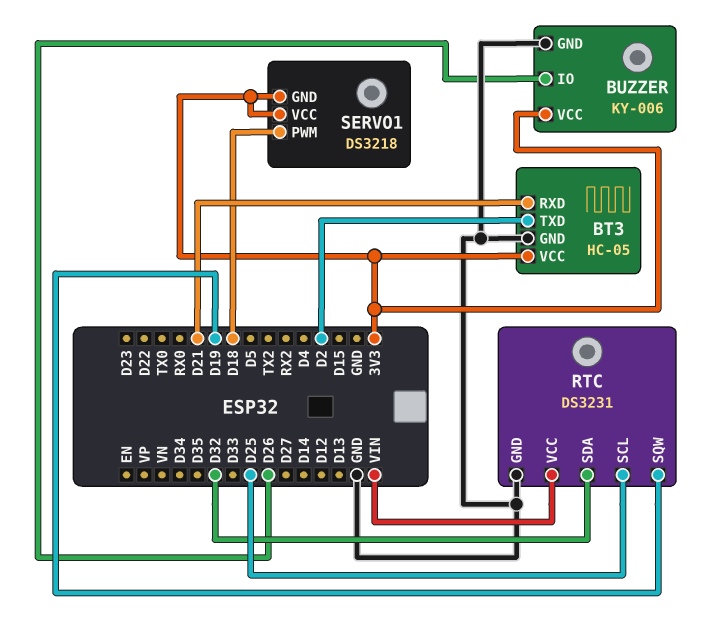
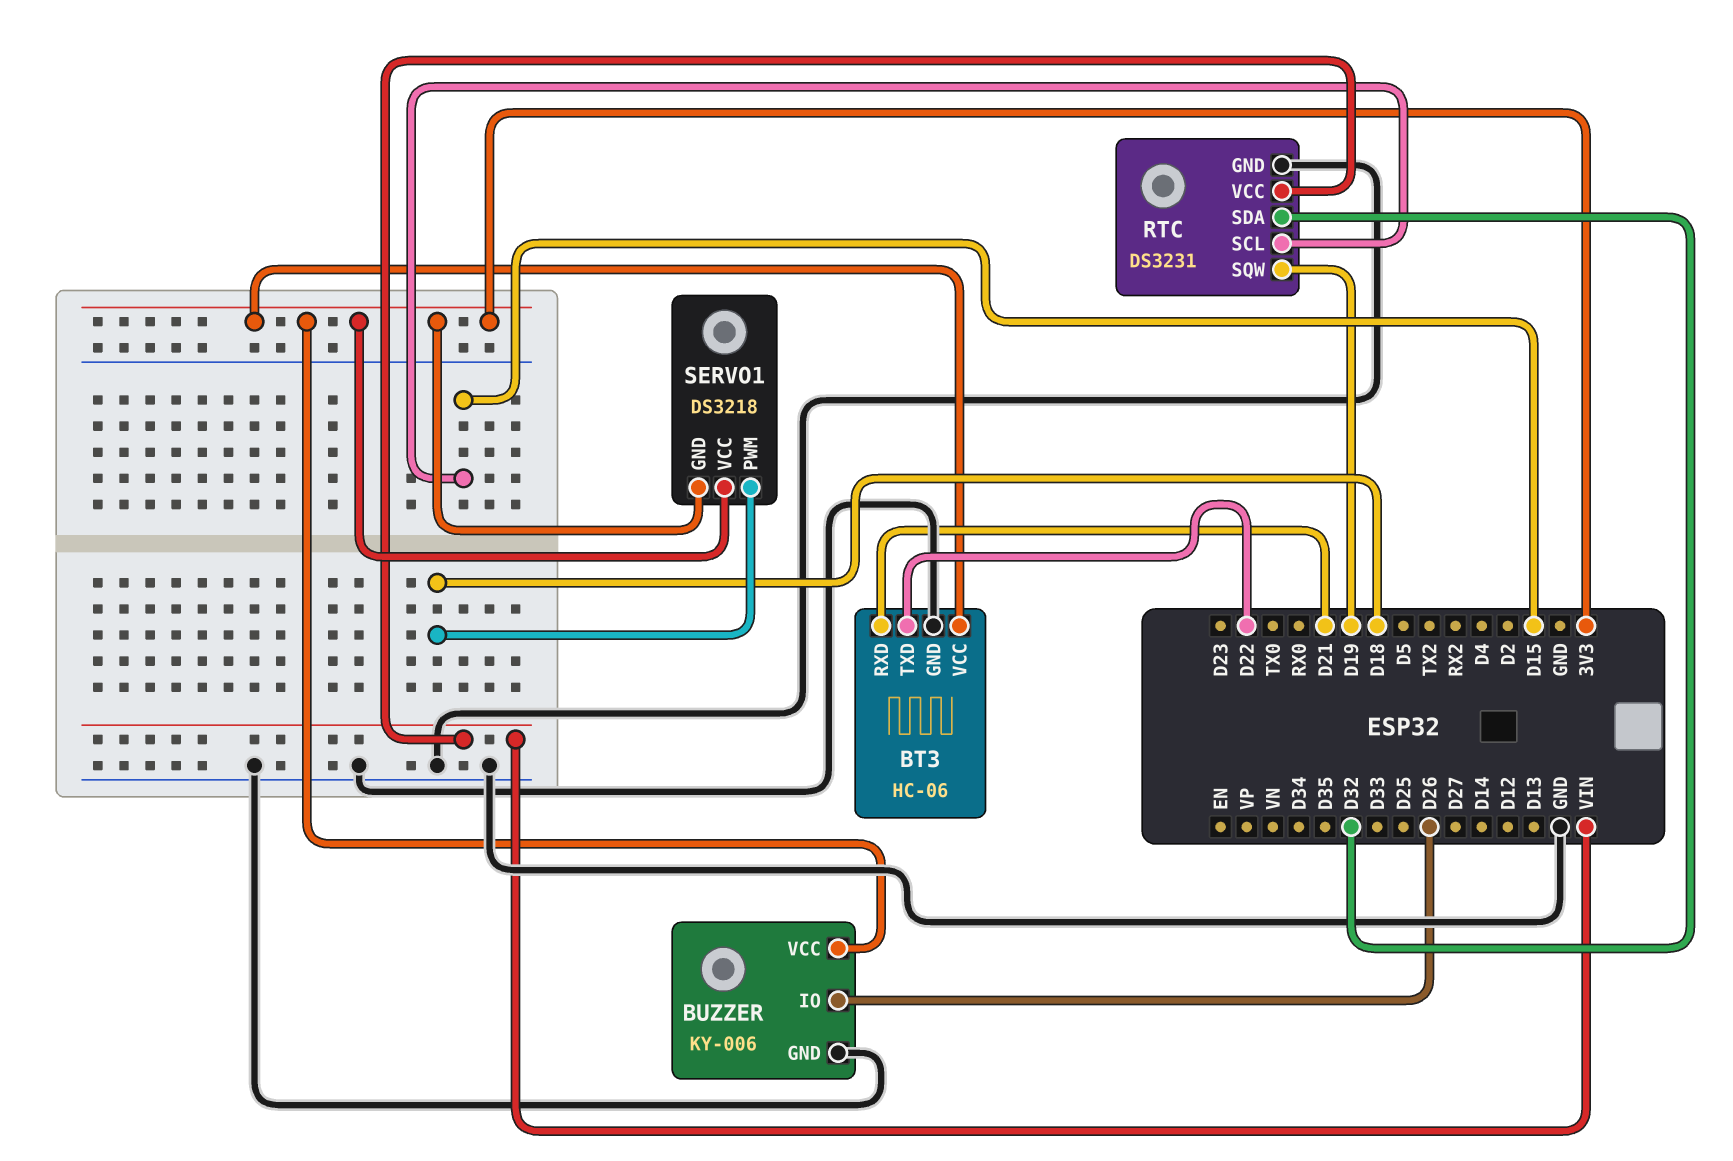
BT3: HC-05 -> HC-06
BT3 pin TXD: D2 -> D22
RTC pin SCL: D25 -> D15

